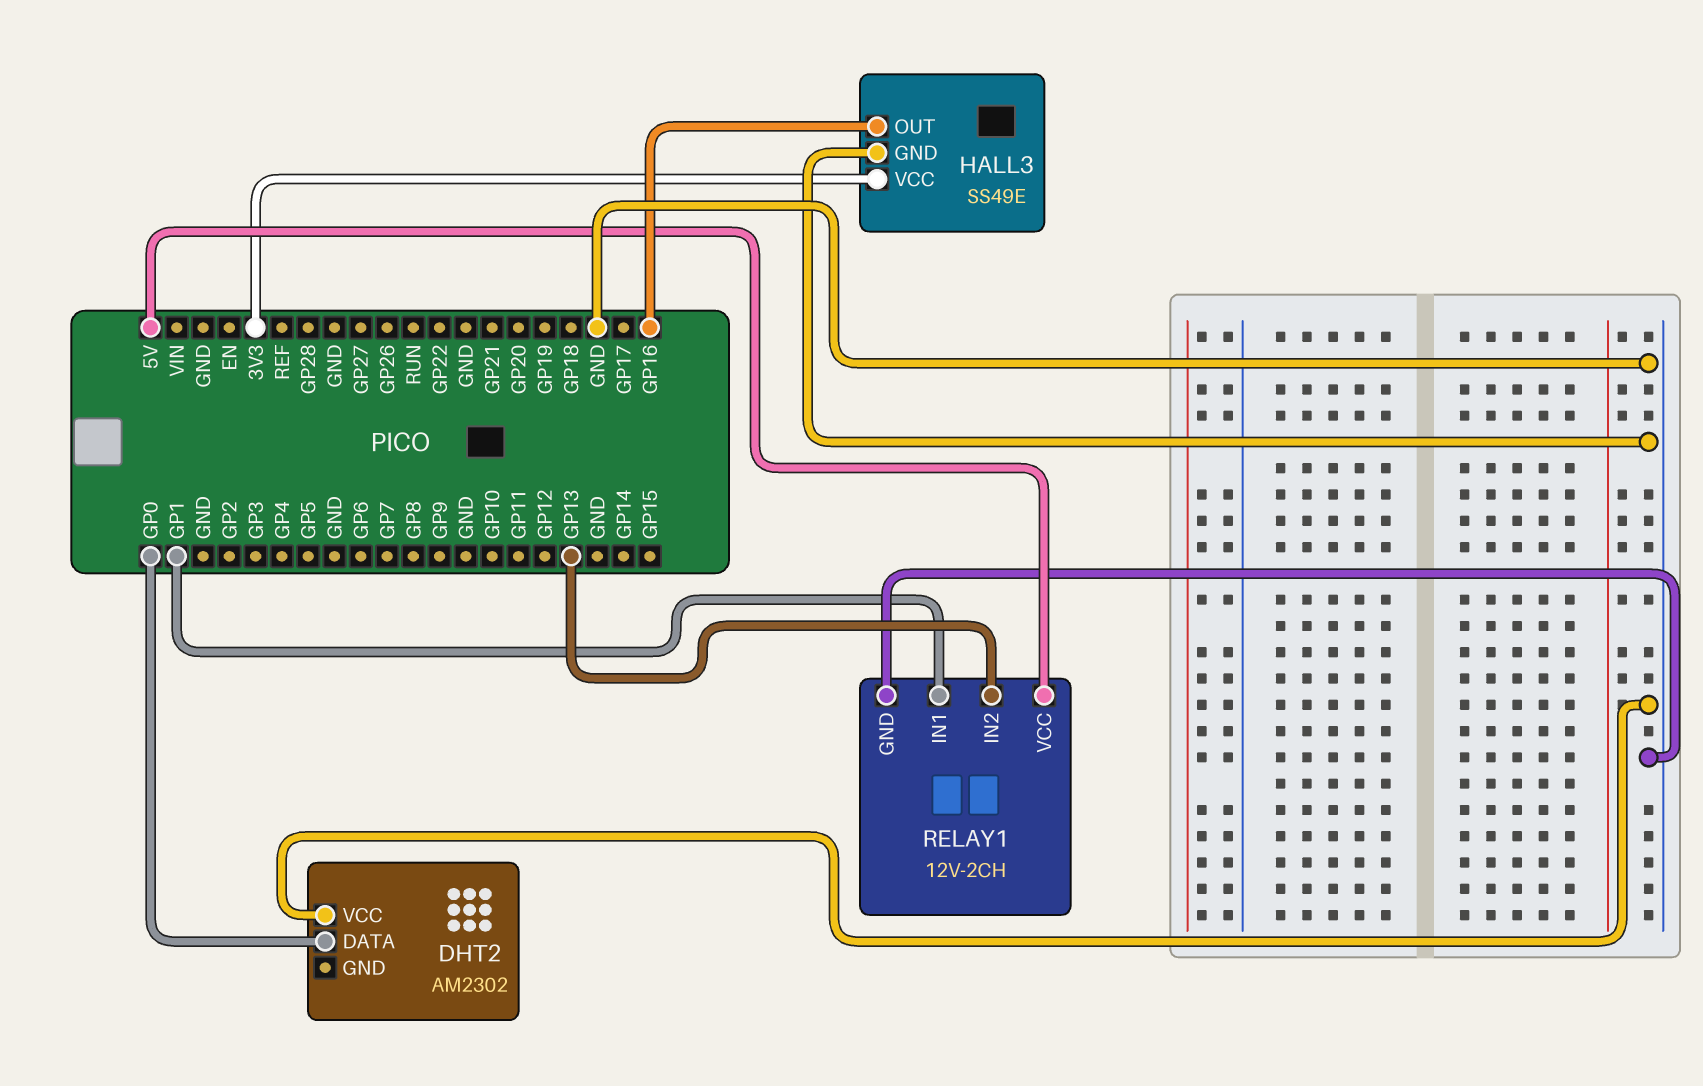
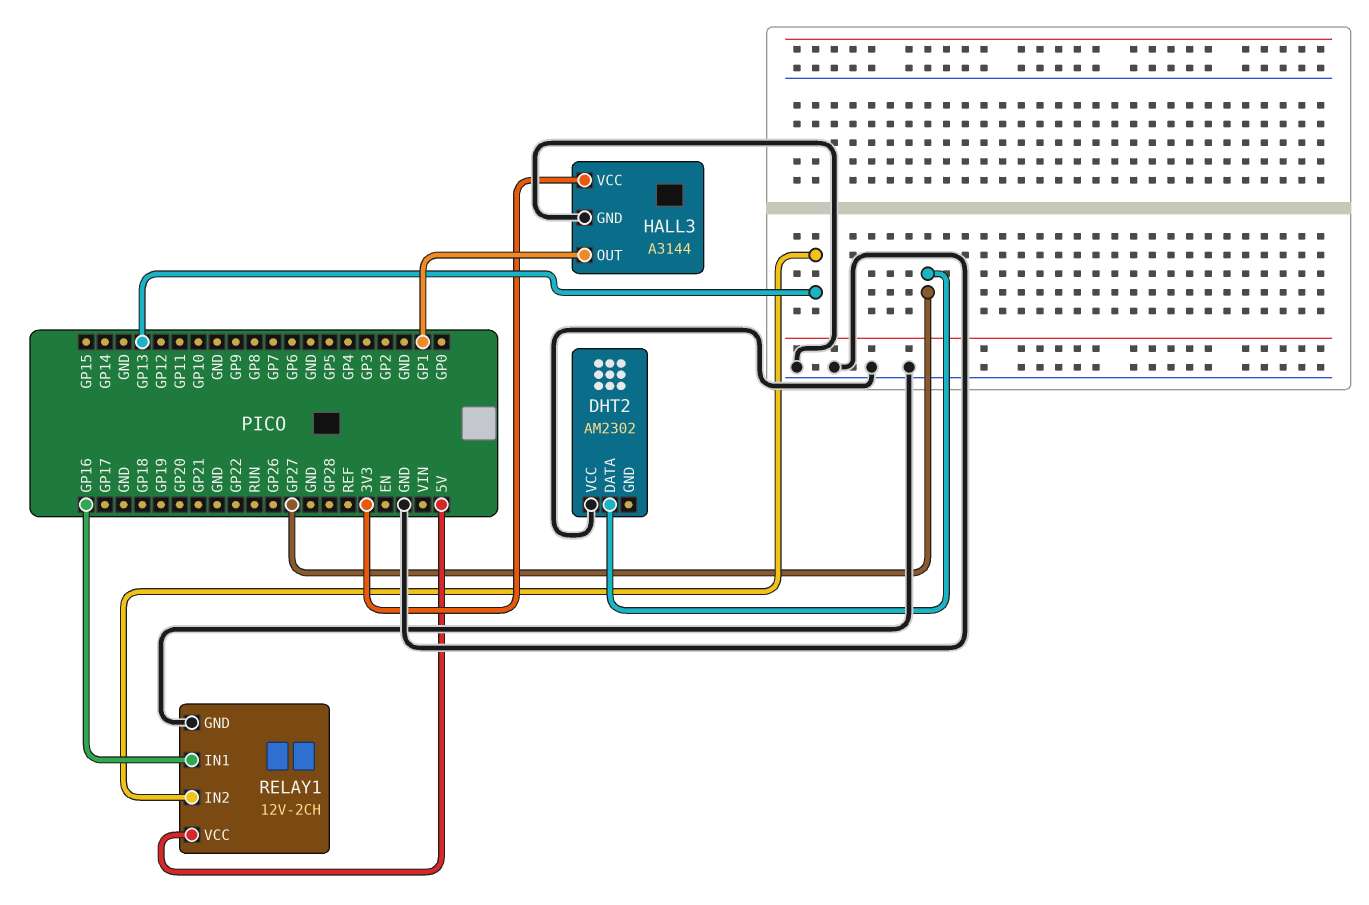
DHT2 pin DATA: GP0 -> GP27
HALL3: SS49E -> A3144
HALL3 pin OUT: GP16 -> GP1
RELAY1 pin IN1: GP1 -> GP16

